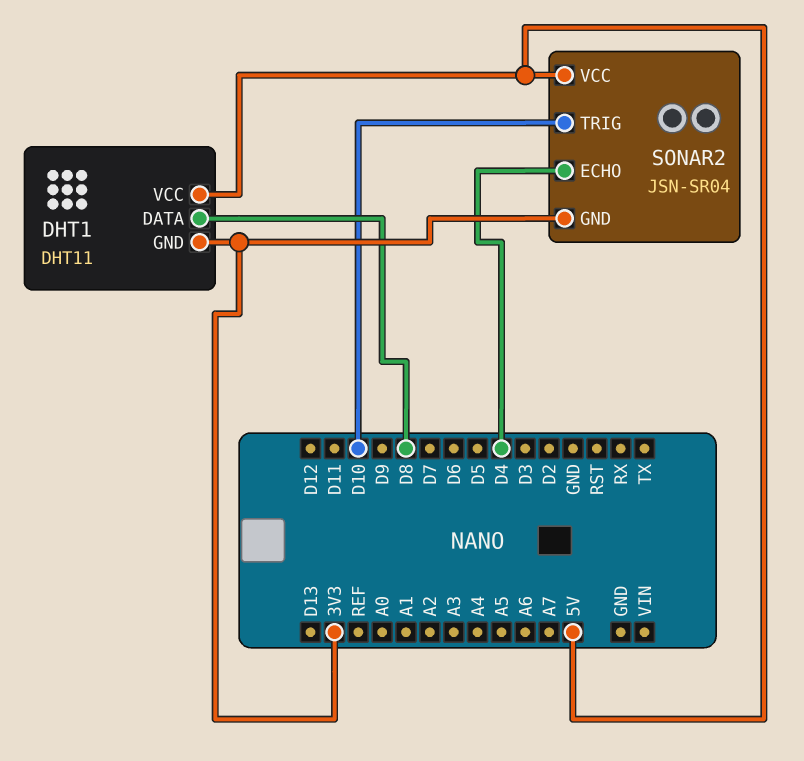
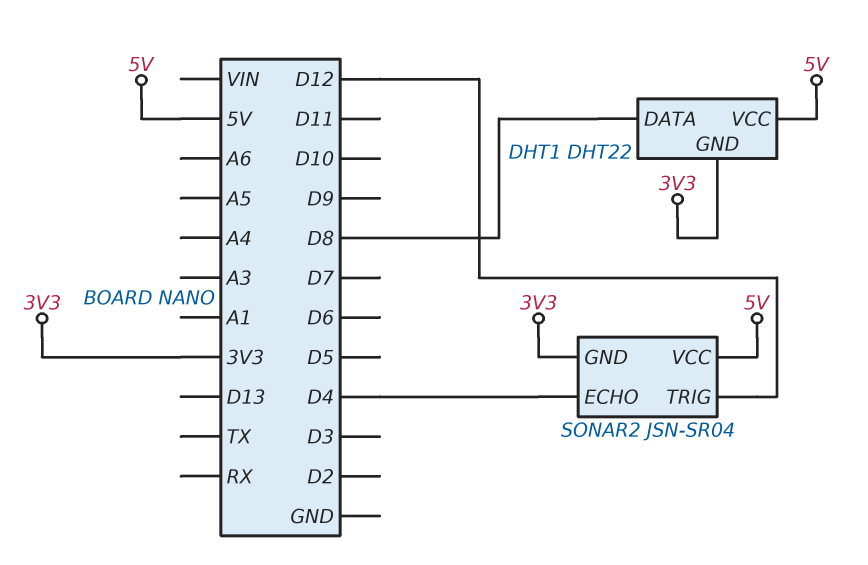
DHT1: DHT11 -> DHT22
SONAR2 pin TRIG: D10 -> D12

